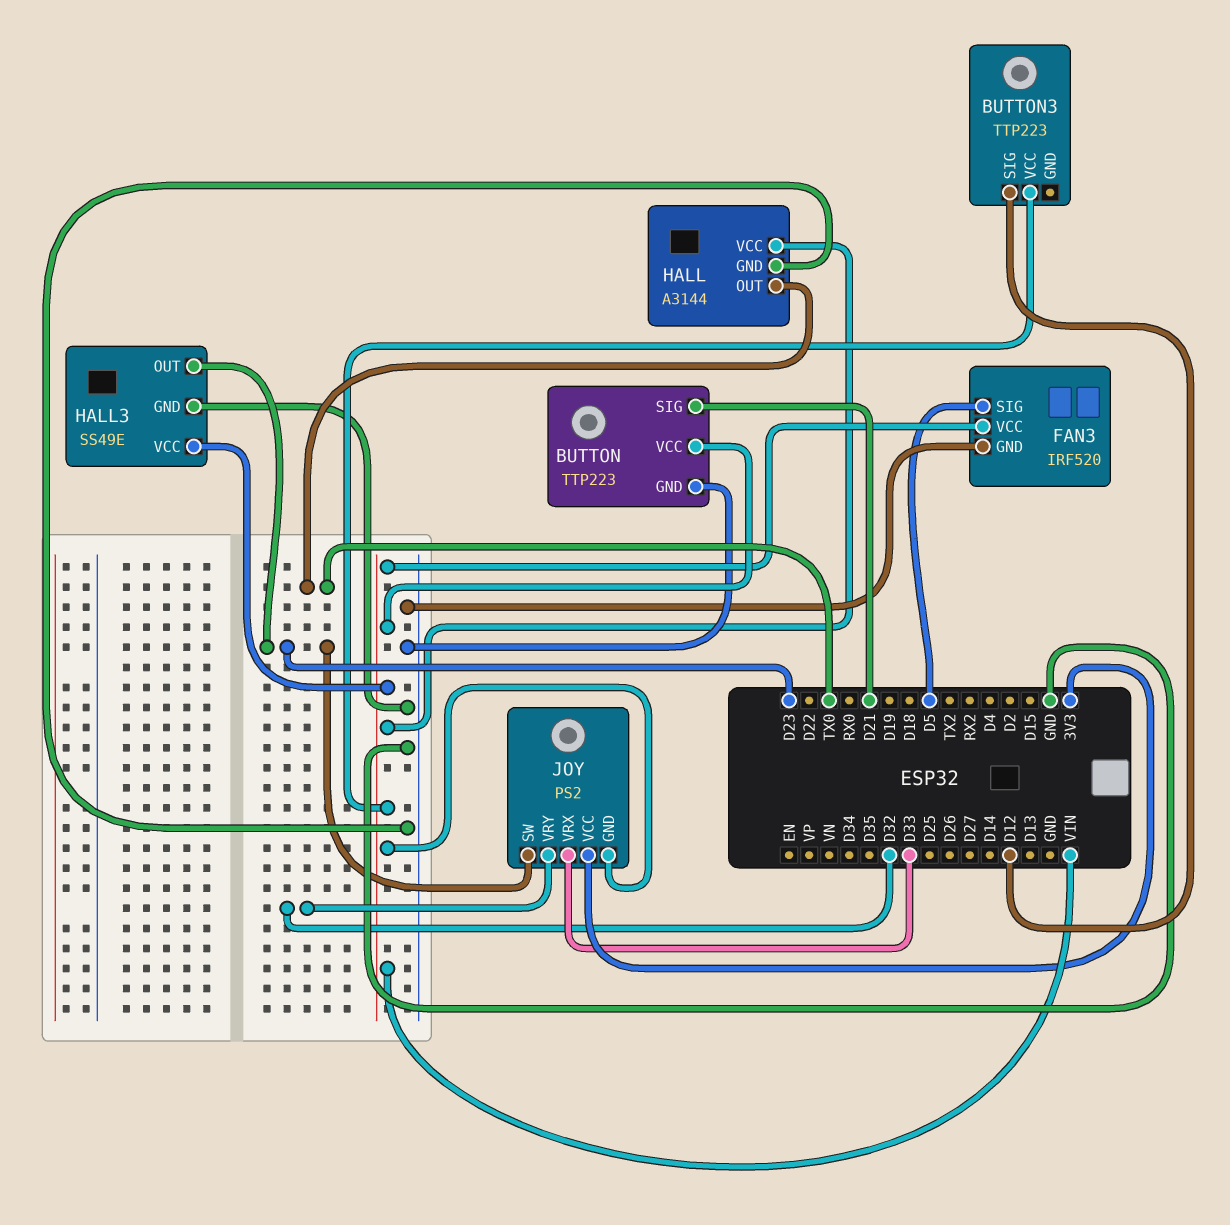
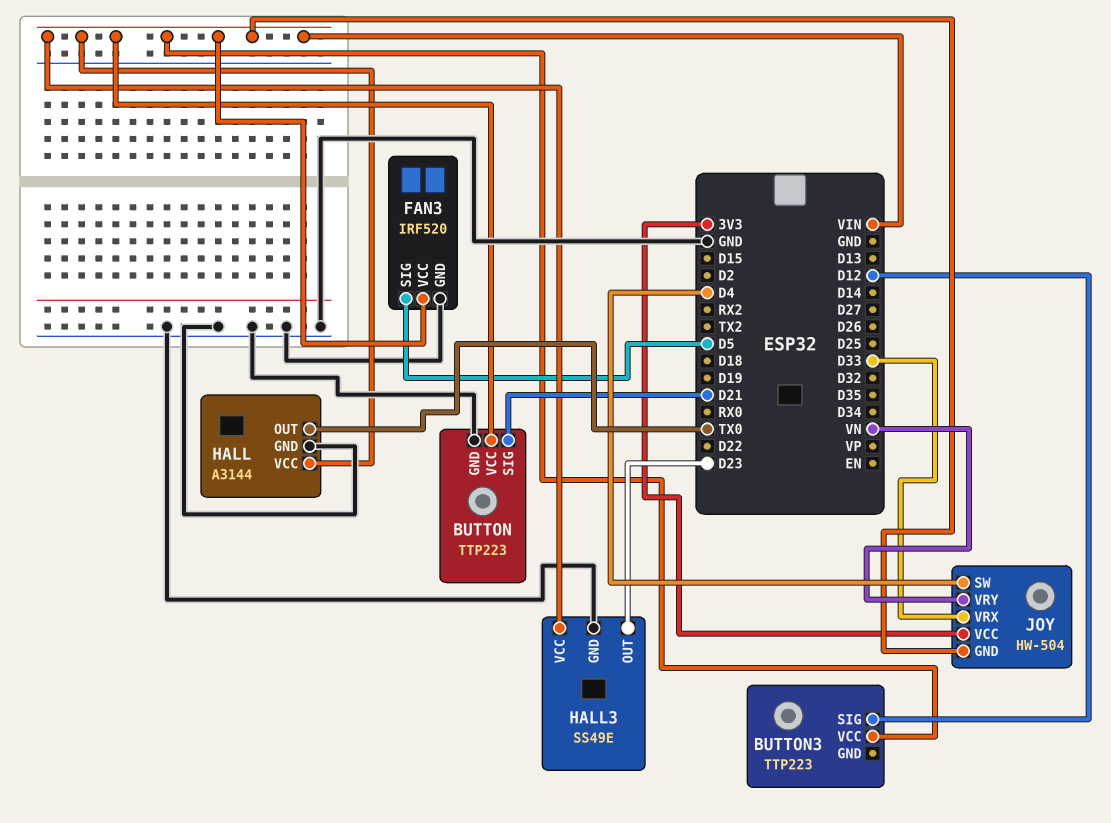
JOY: PS2 -> HW-504
JOY pin SW: D23 -> D4
JOY pin VRY: D32 -> VN

